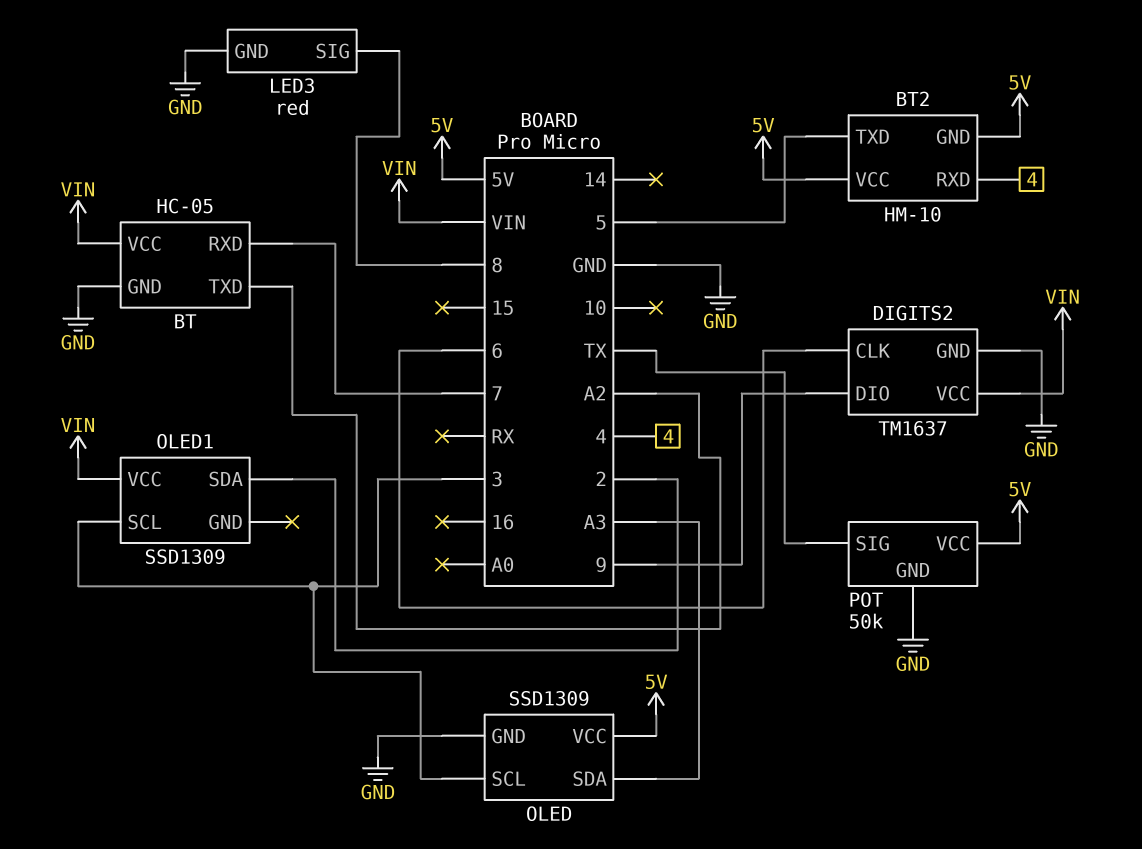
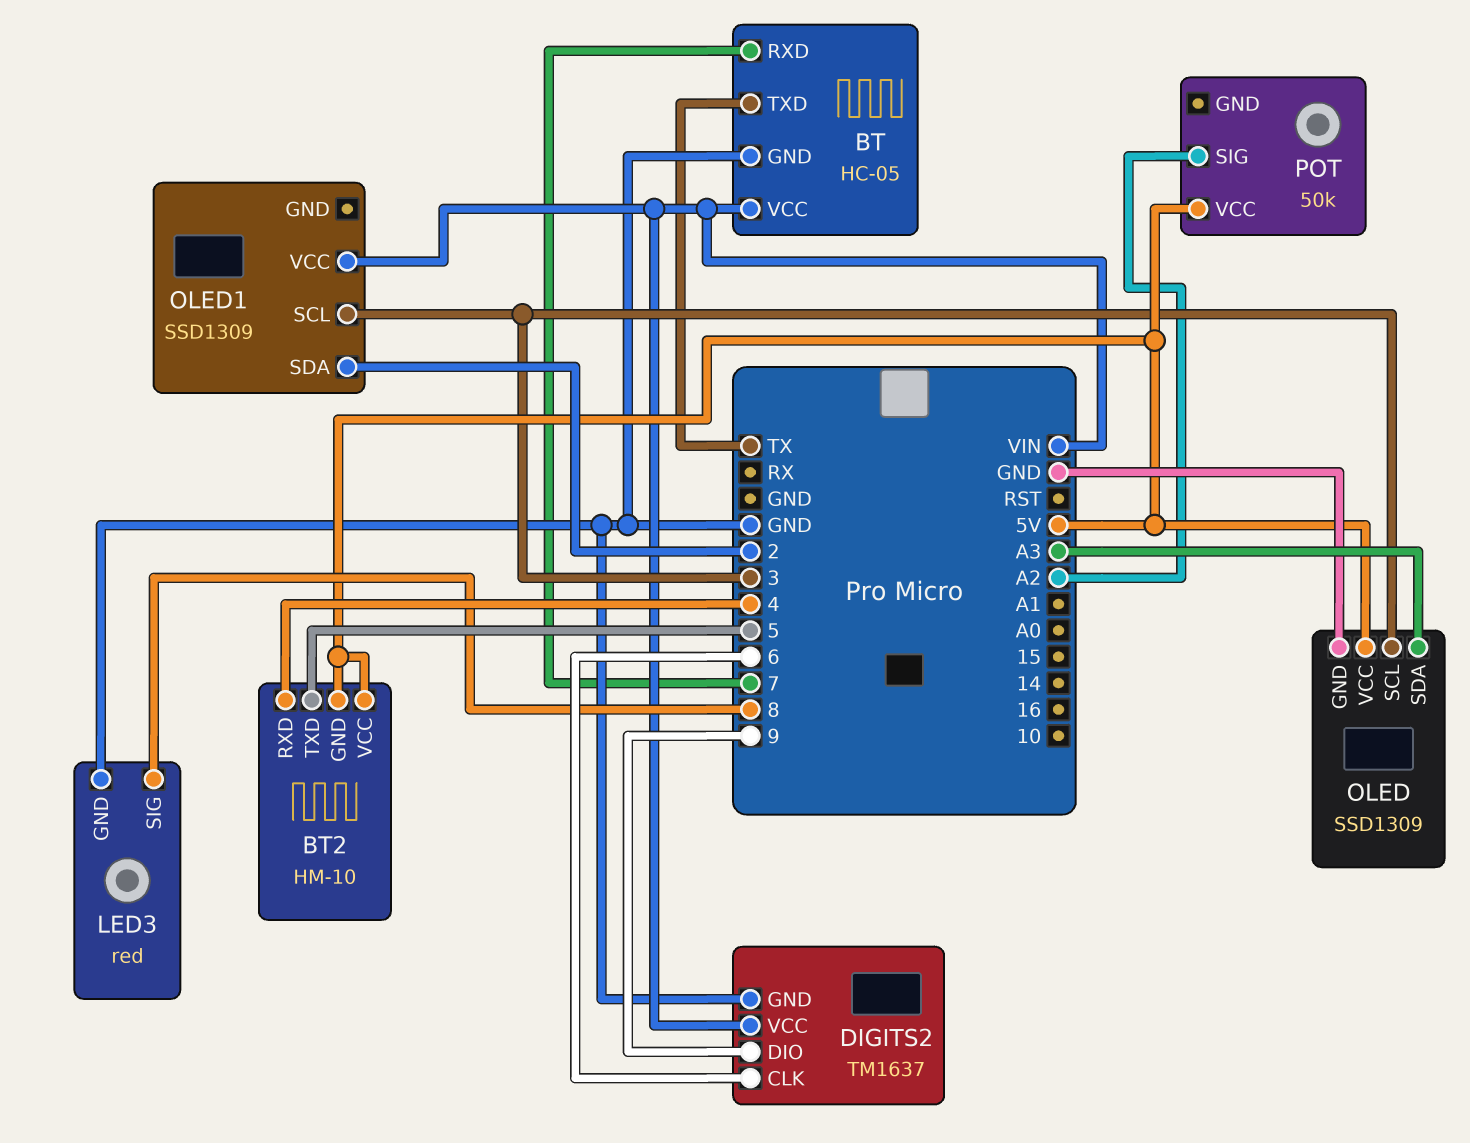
BT pin TXD: A2 -> TX
POT pin GND: GND -> none
POT pin SIG: TX -> A2

